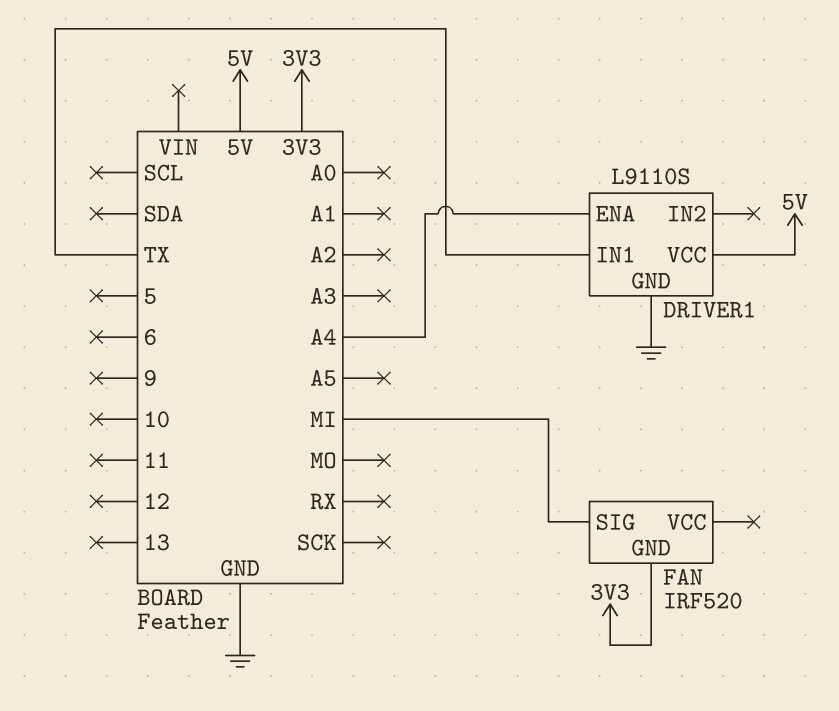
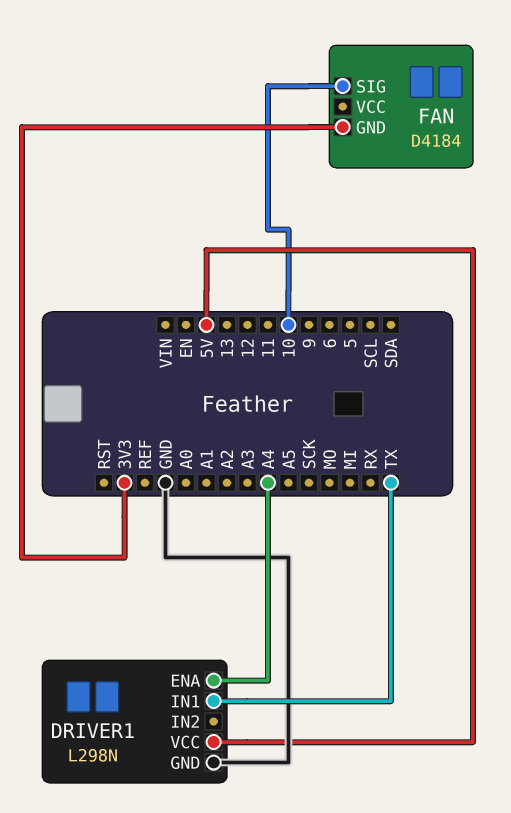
DRIVER1: L9110S -> L298N
FAN: IRF520 -> D4184
FAN pin SIG: MI -> 10

